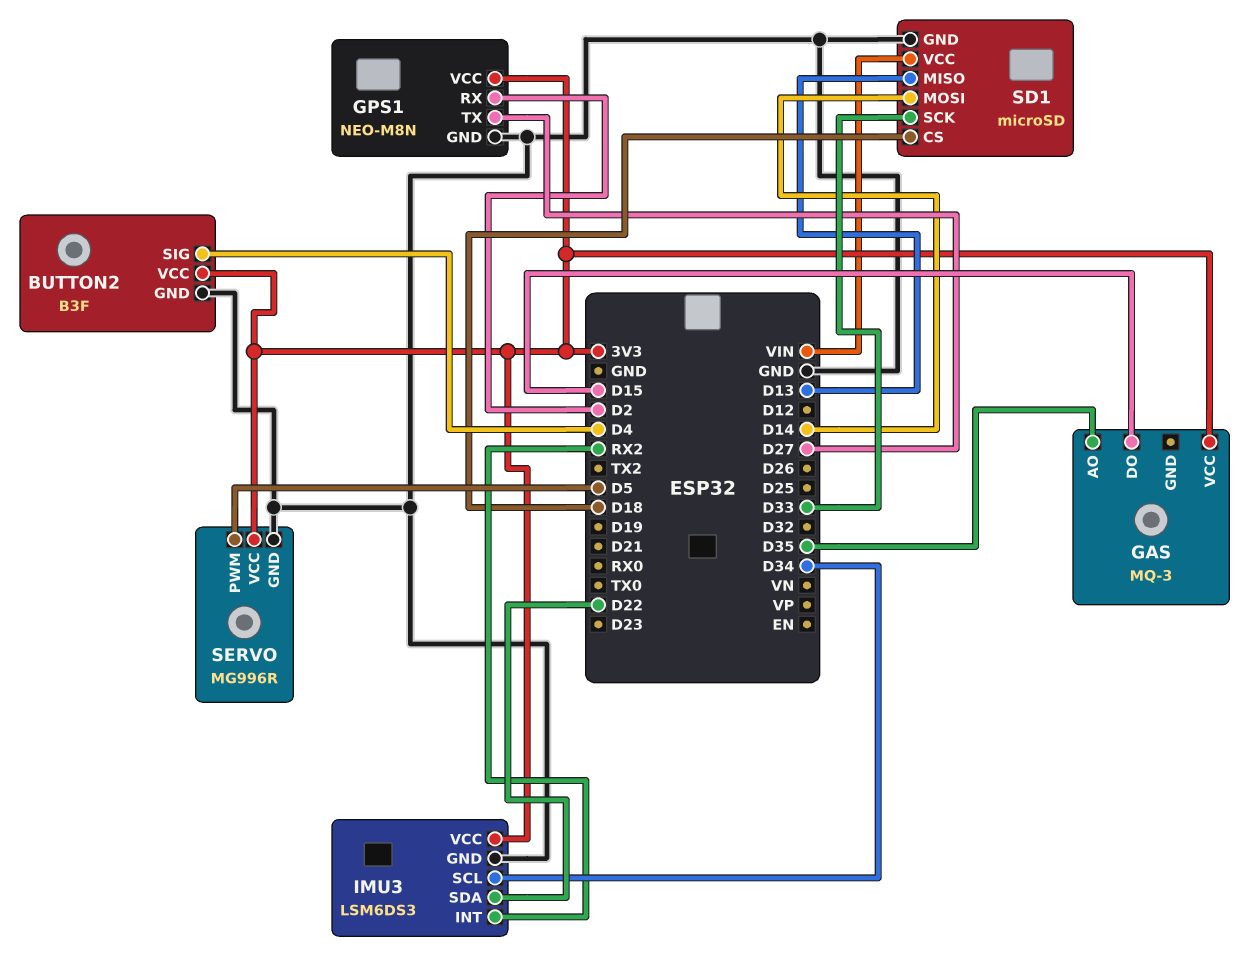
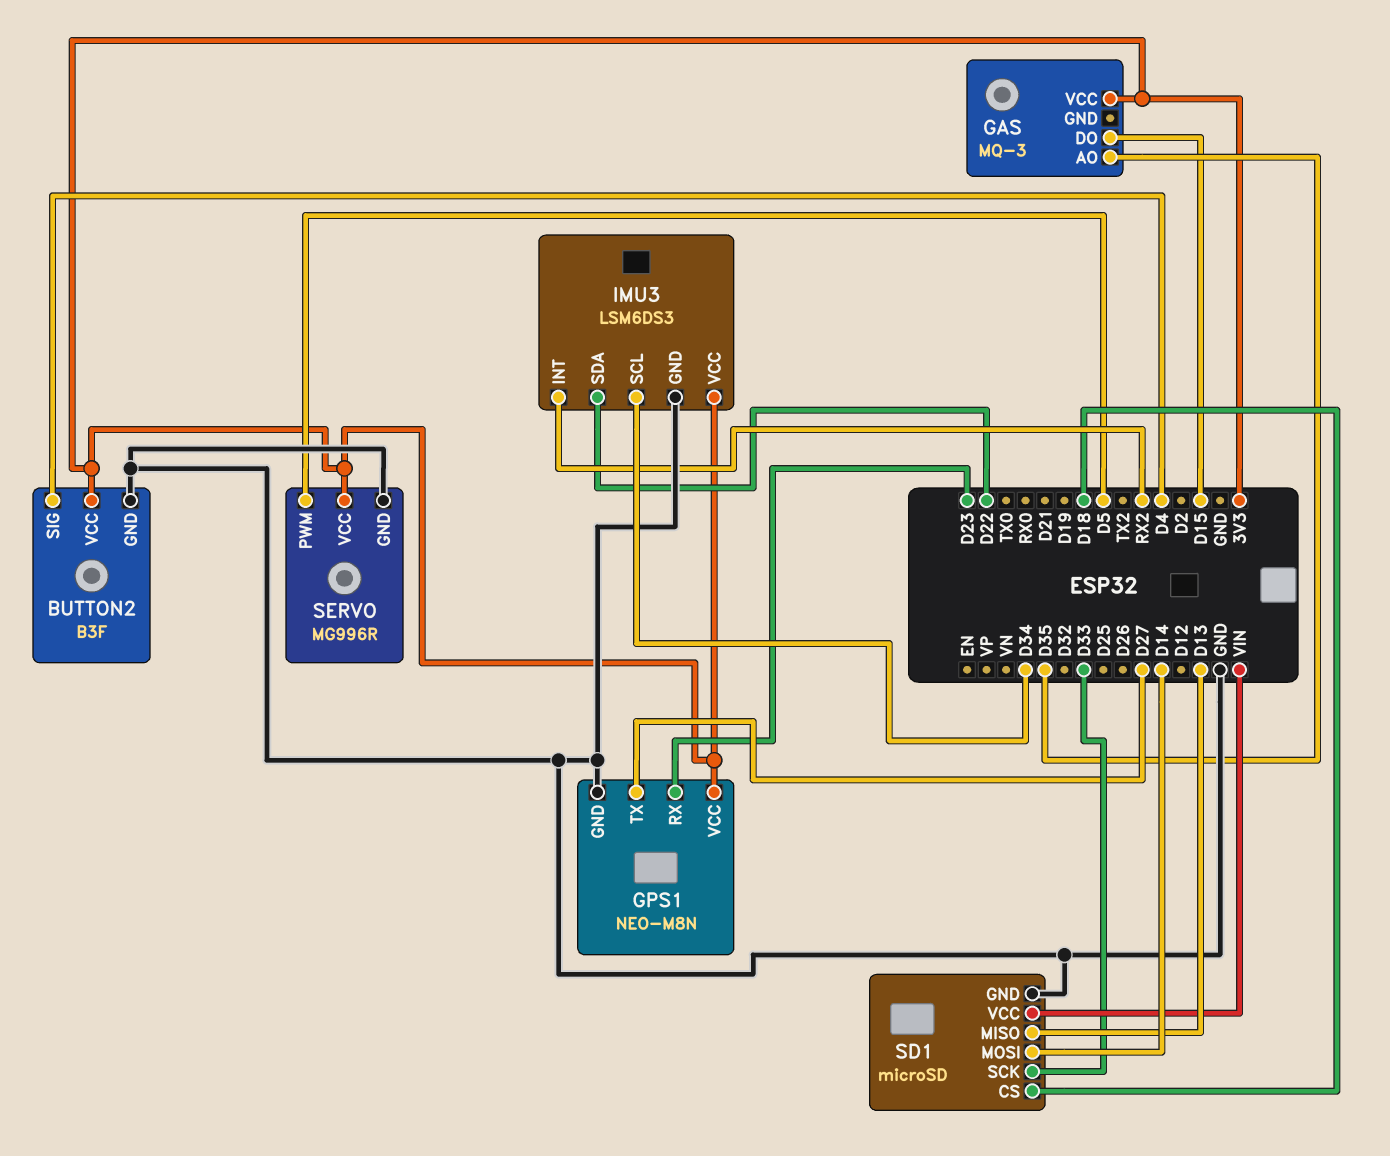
GPS1 pin RX: D2 -> D23

